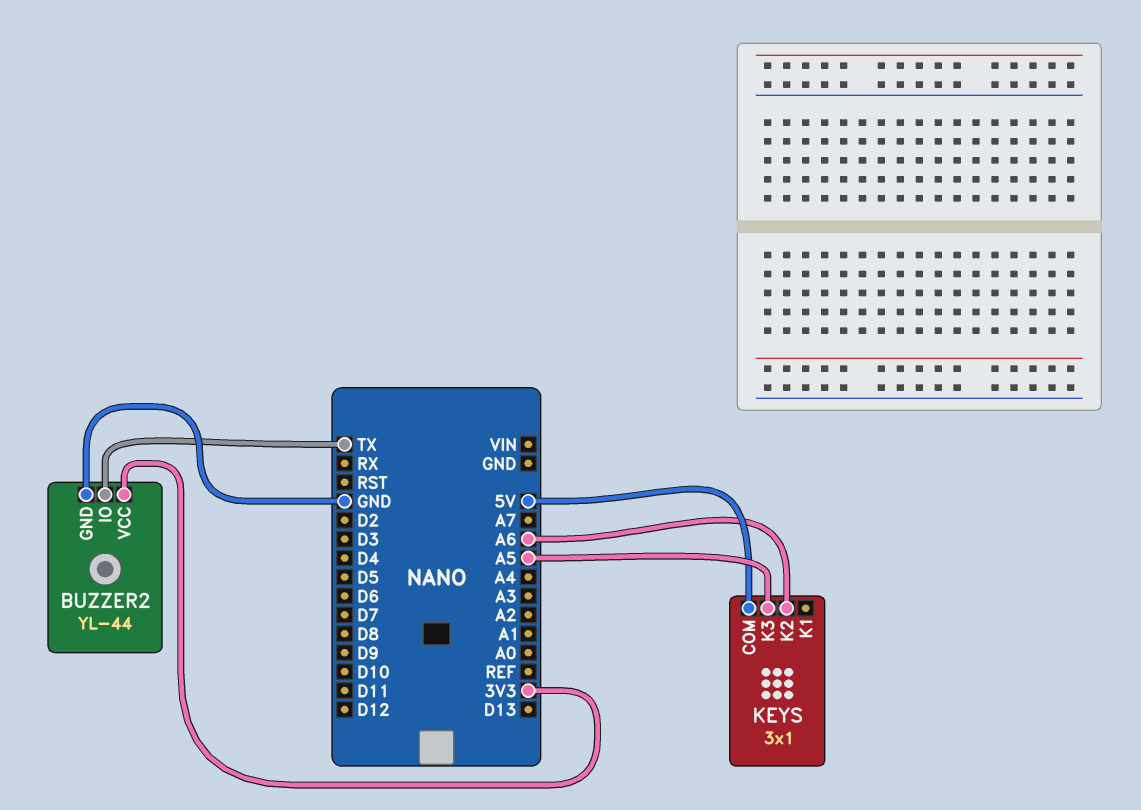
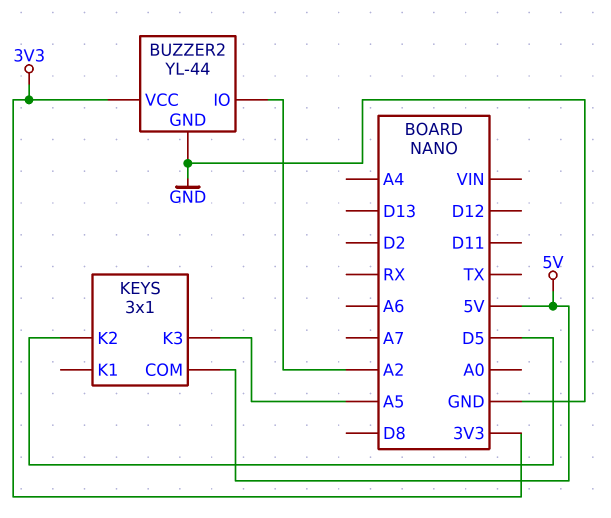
BUZZER2 pin IO: TX -> A2
KEYS pin K2: A6 -> D5

